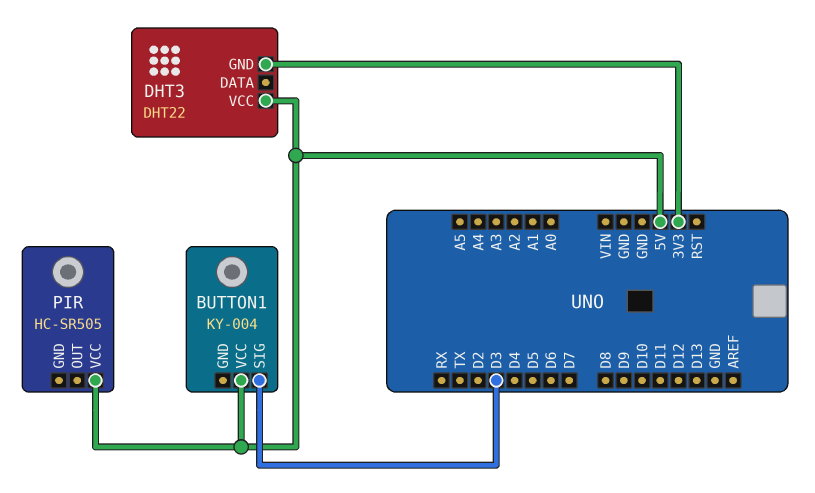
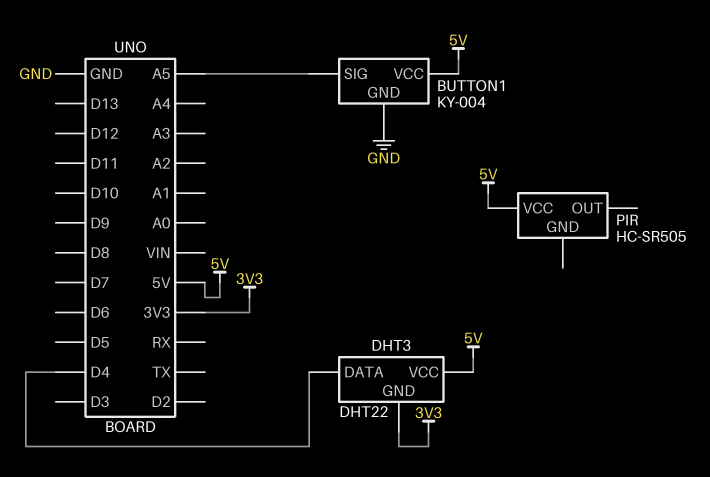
BUTTON1 pin GND: none -> GND
BUTTON1 pin SIG: D3 -> A5
DHT3 pin DATA: none -> D4

